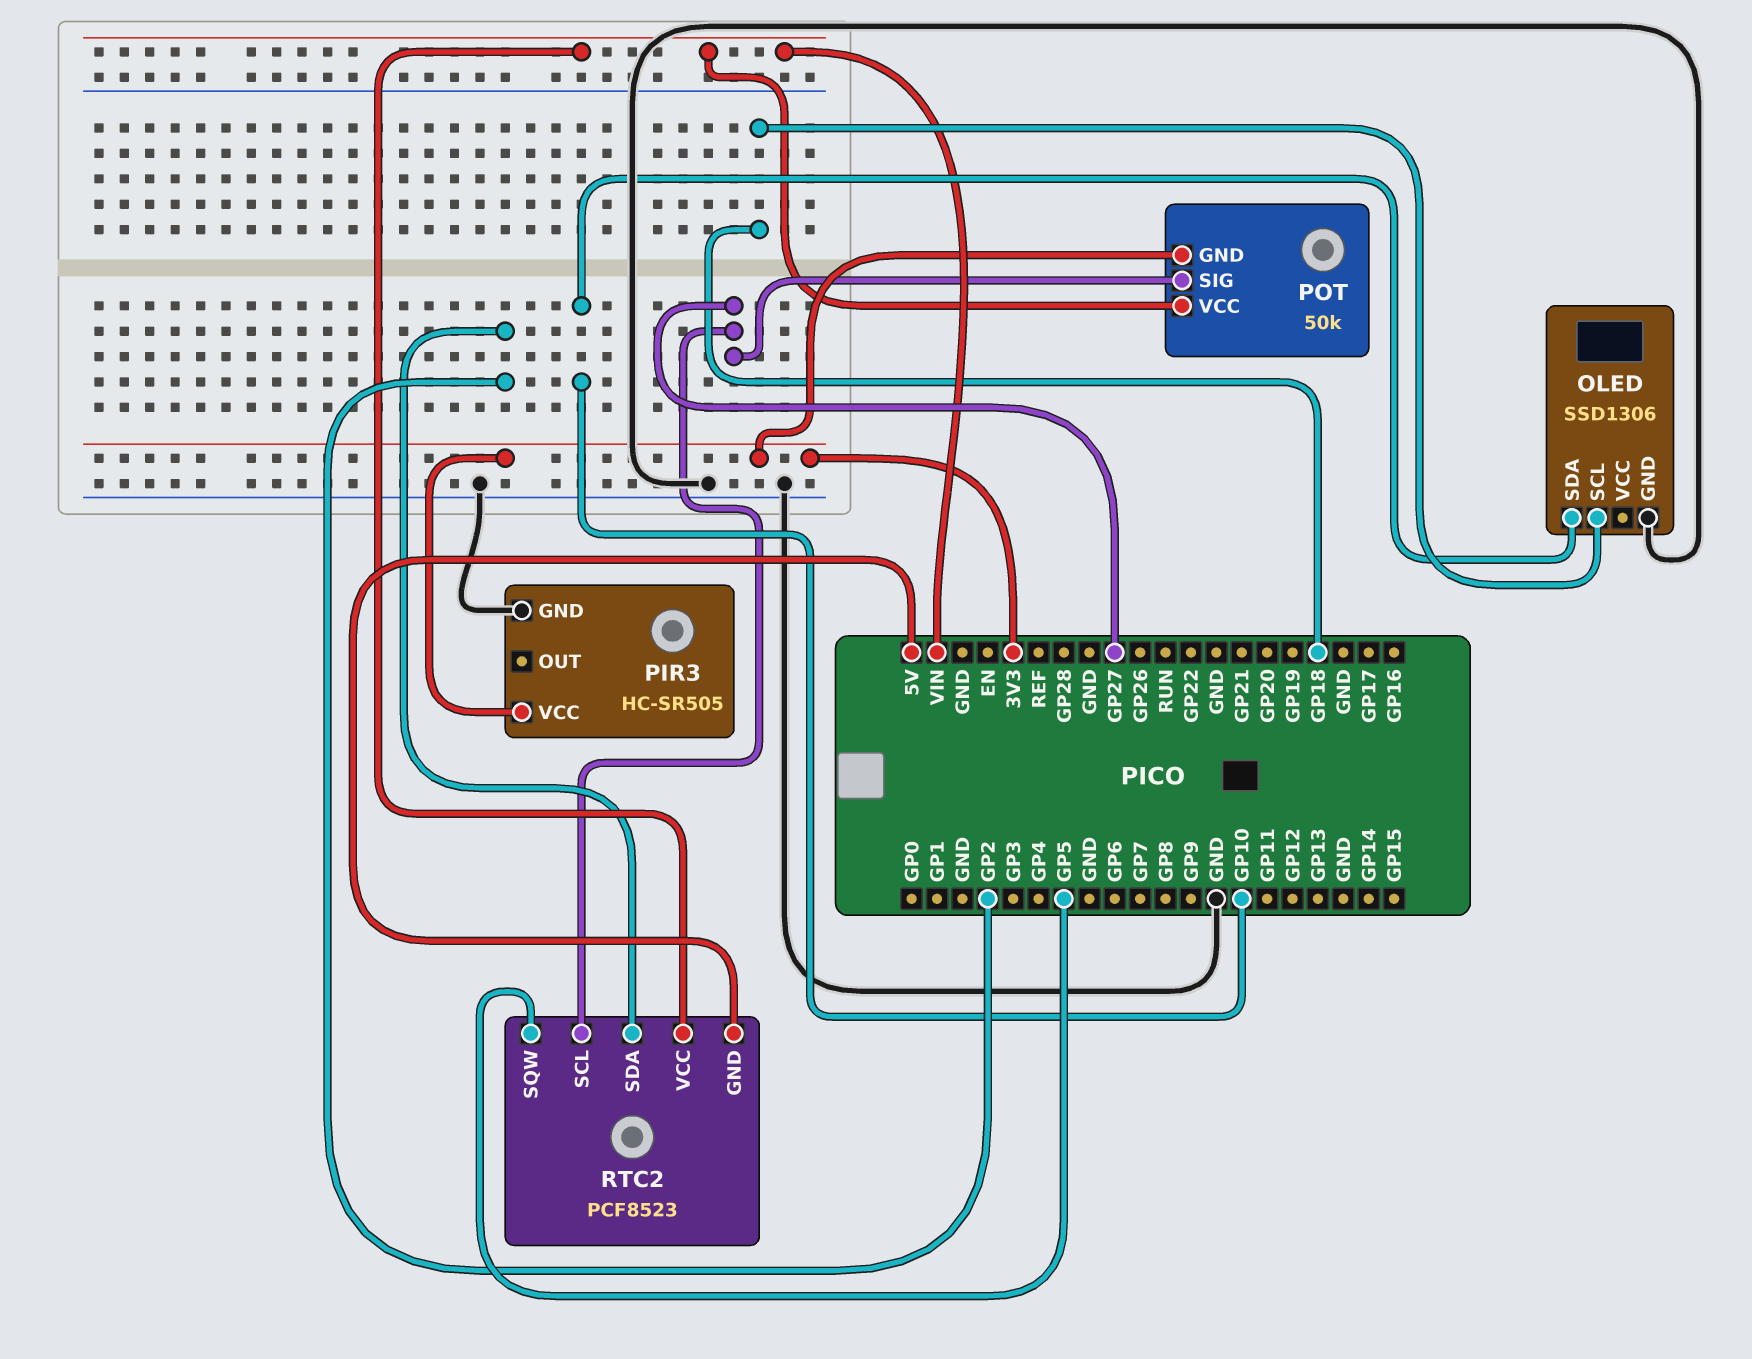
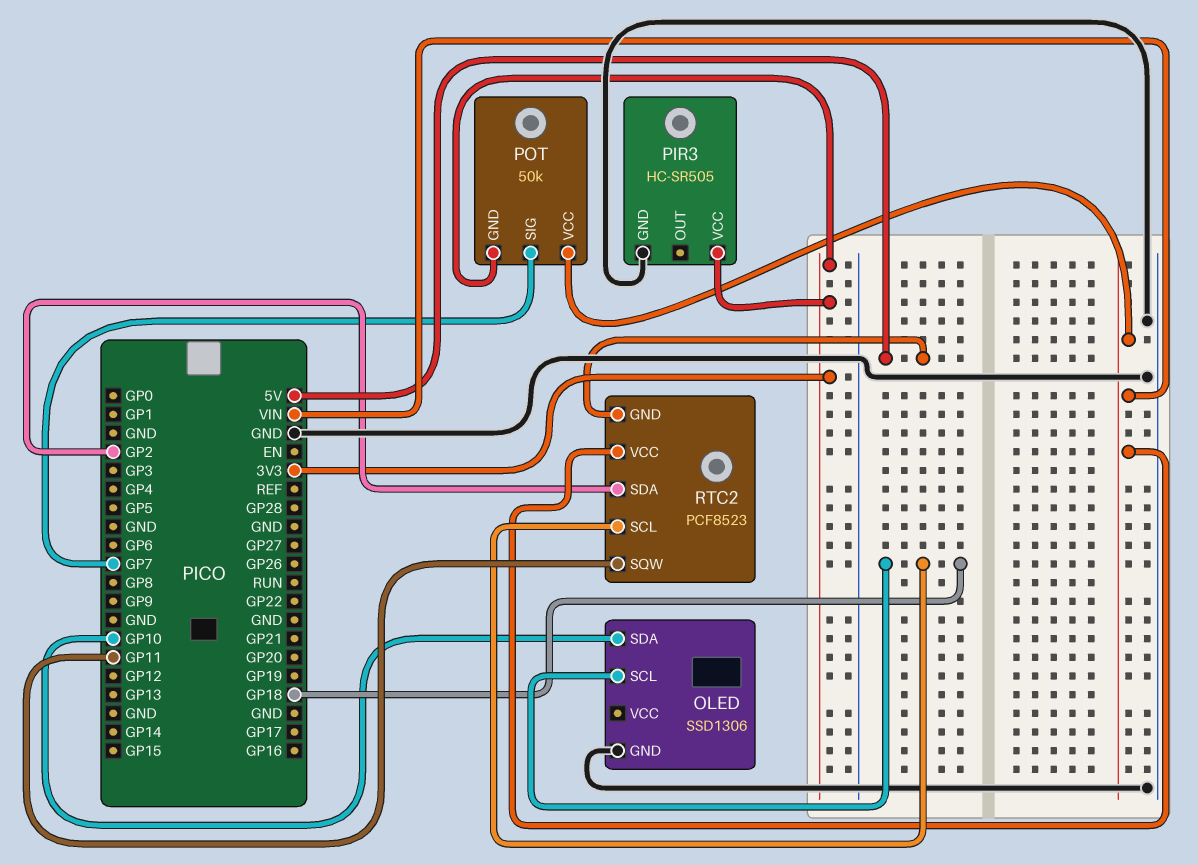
POT pin SIG: GP27 -> GP7
RTC2 pin SCL: GP27 -> GP18
RTC2 pin SQW: GP5 -> GP11

